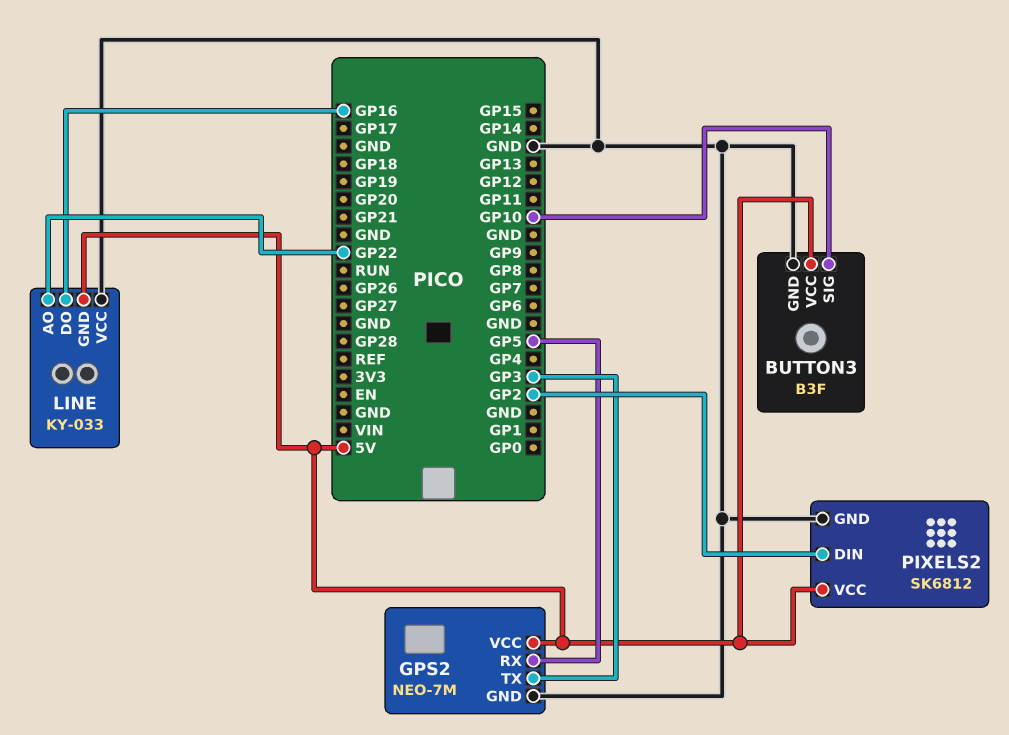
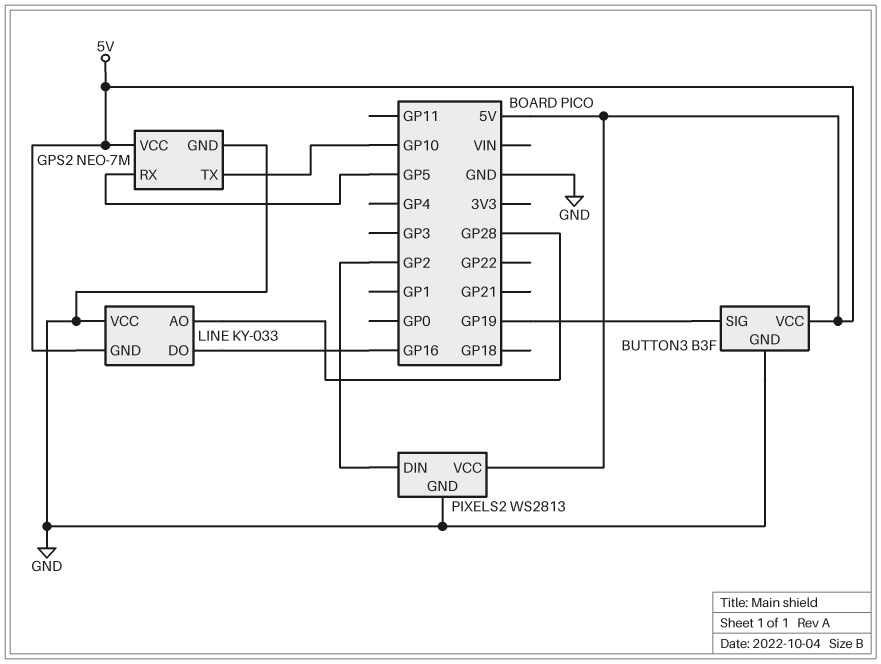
BUTTON3 pin SIG: GP10 -> GP19
GPS2 pin TX: GP3 -> GP10
LINE pin AO: GP22 -> GP28
PIXELS2: SK6812 -> WS2813

